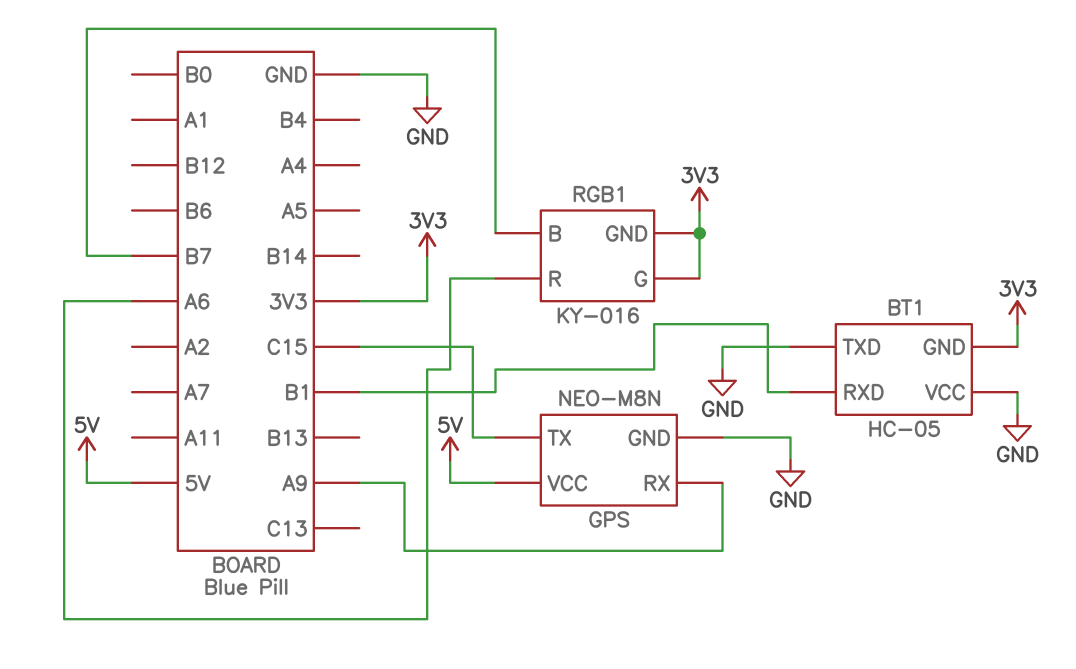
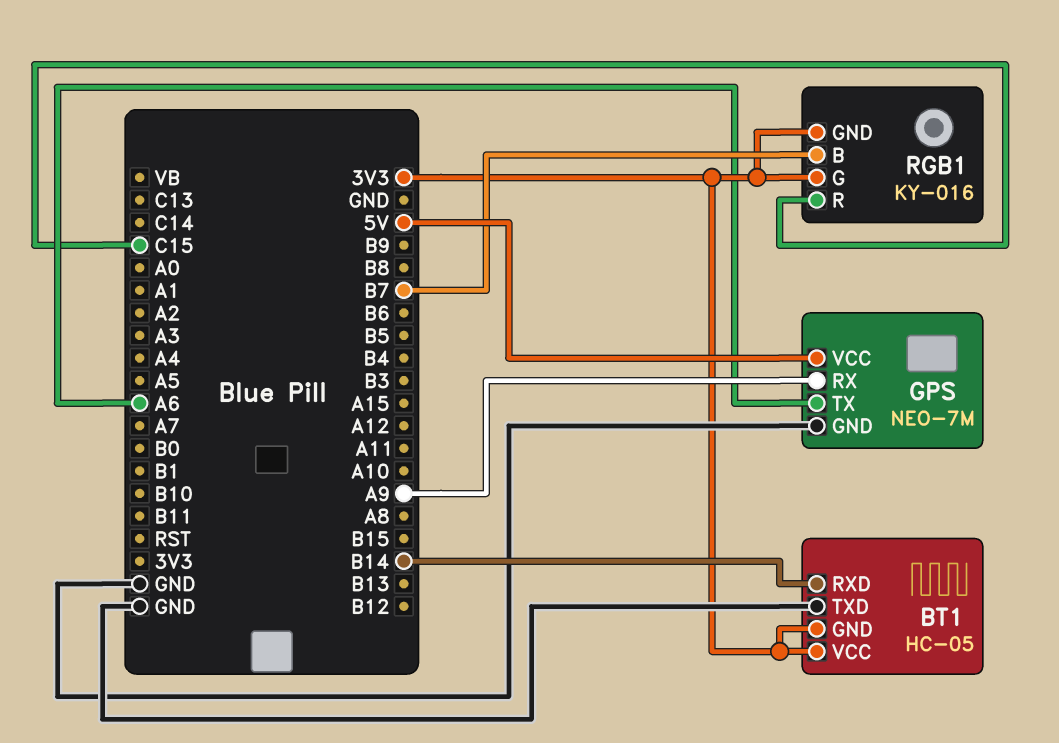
BT1 pin RXD: B1 -> B14
BT1 pin VCC: GND -> 3V3
GPS: NEO-M8N -> NEO-7M
GPS pin TX: C15 -> A6
RGB1 pin R: A6 -> C15

